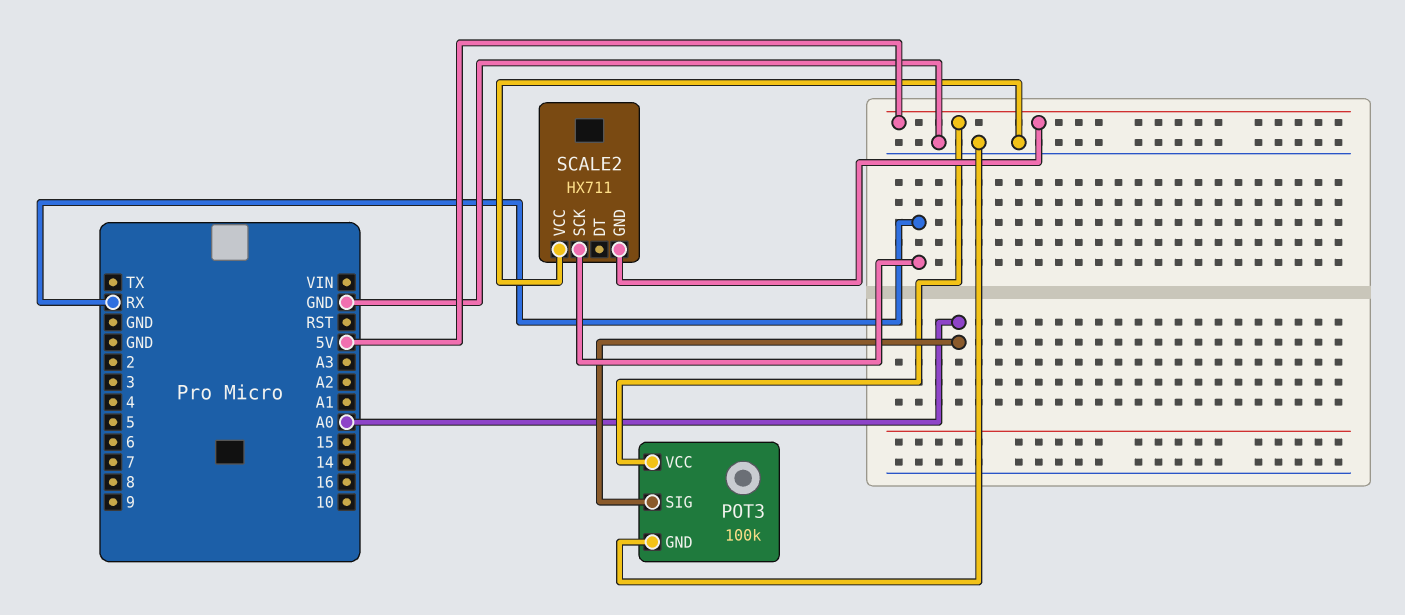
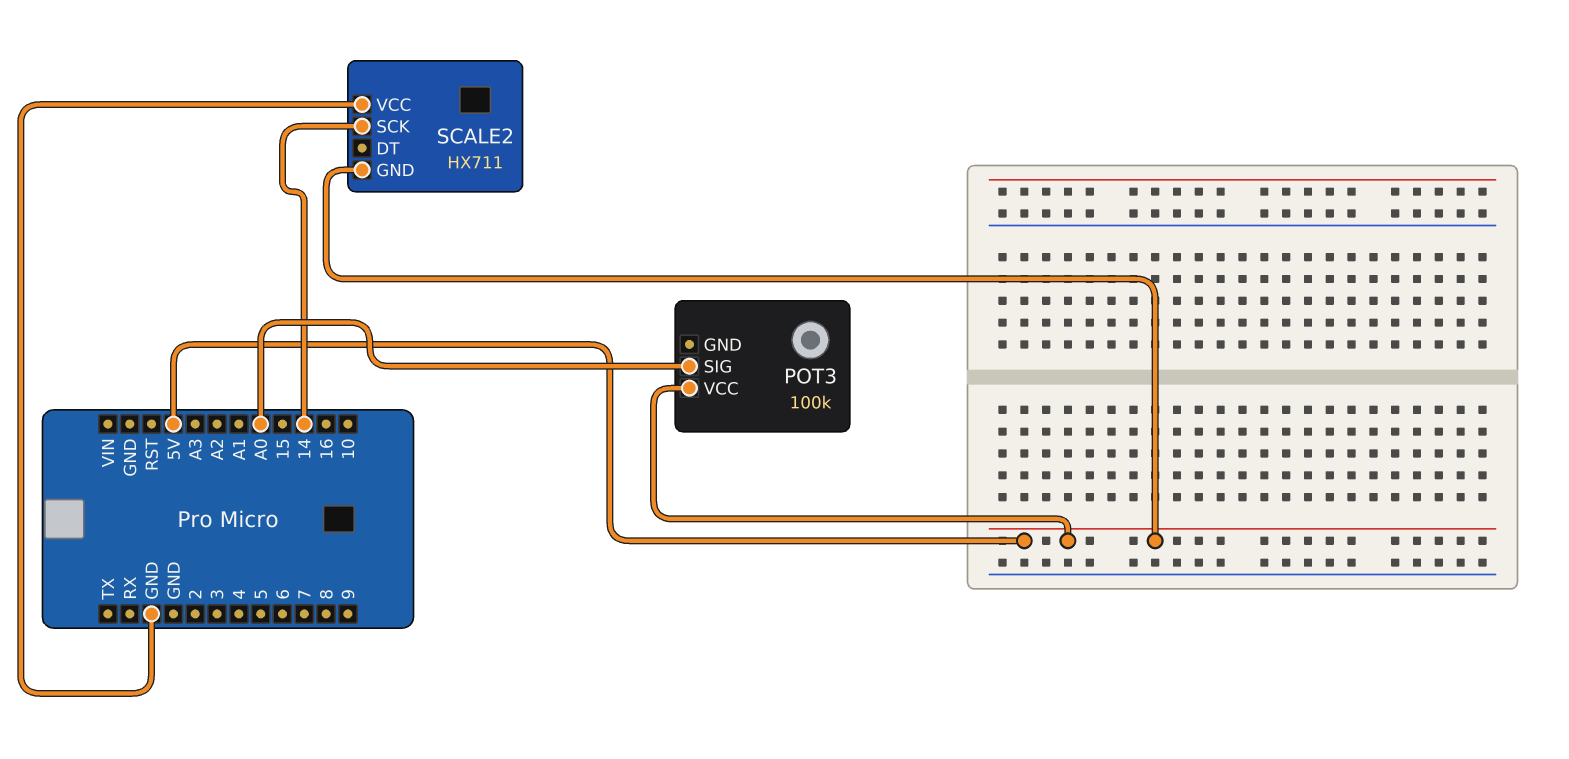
POT3 pin GND: GND -> none
SCALE2 pin SCK: RX -> 14

